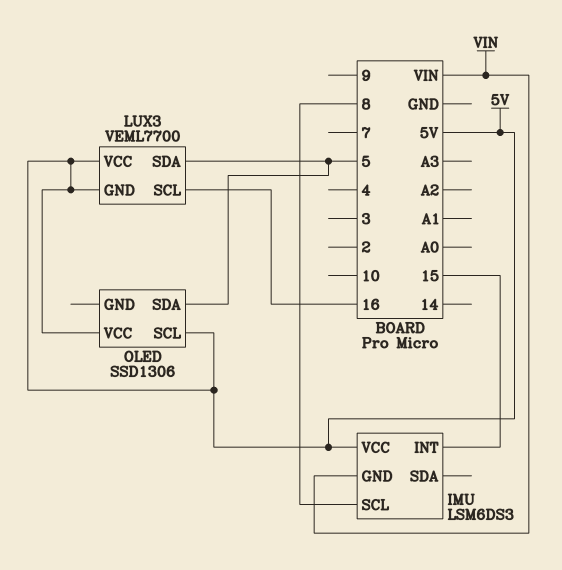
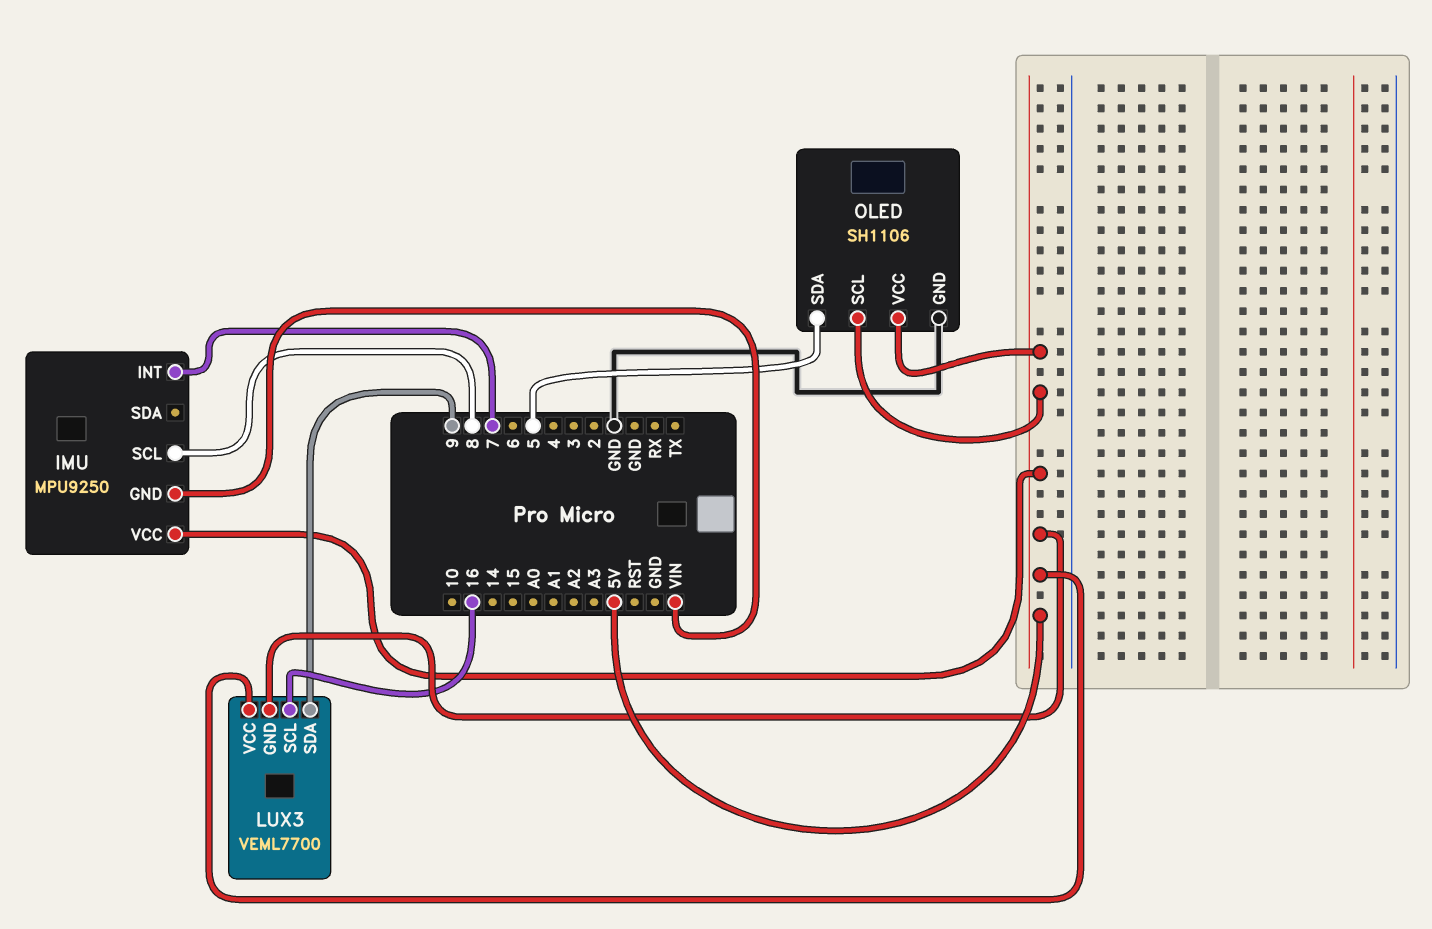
IMU: LSM6DS3 -> MPU9250
IMU pin INT: 15 -> 7
LUX3 pin SDA: 5 -> 9
OLED: SSD1306 -> SH1106
OLED pin GND: none -> GND

